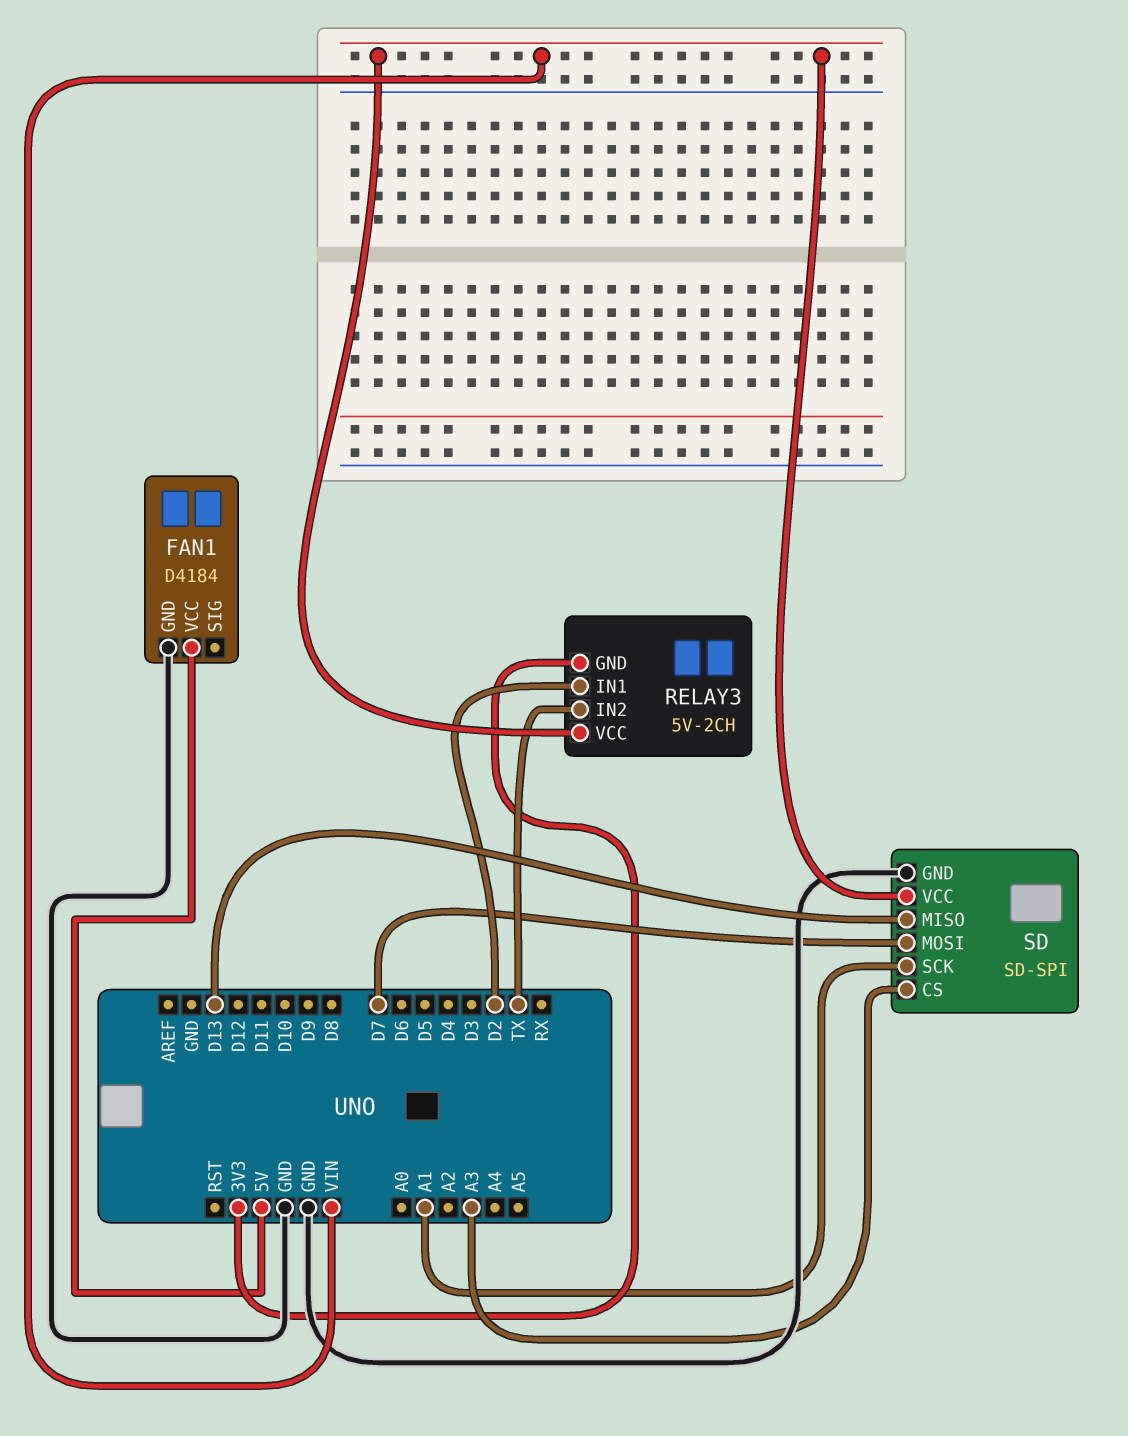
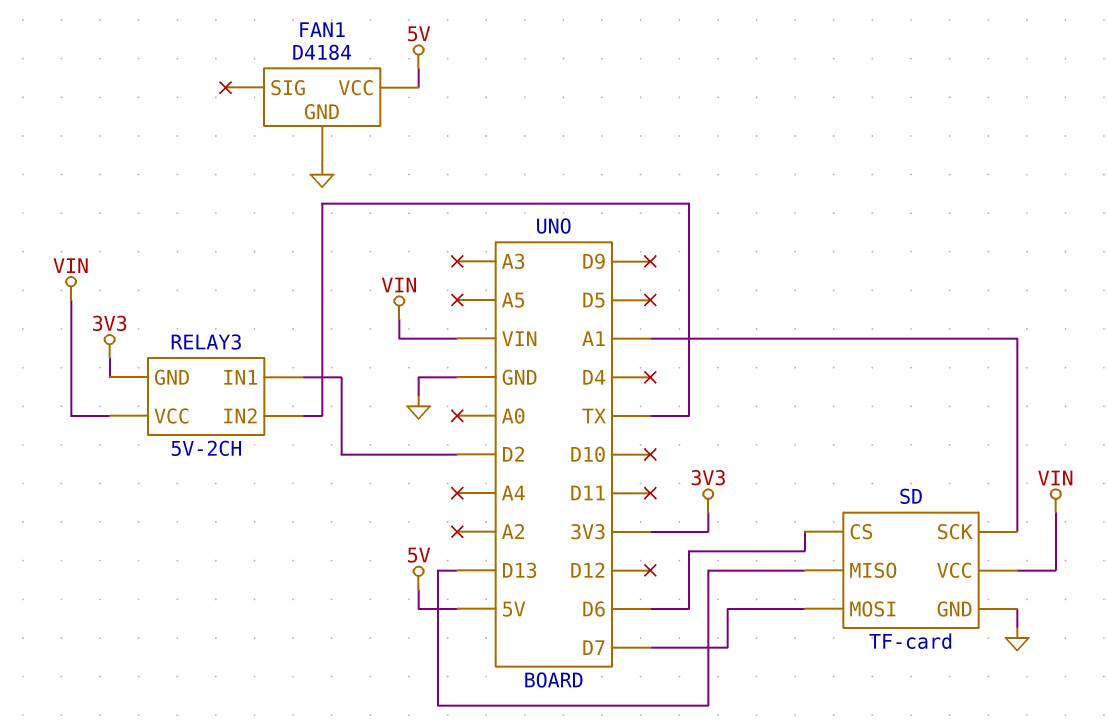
SD: SD-SPI -> TF-card
SD pin CS: A3 -> D6

